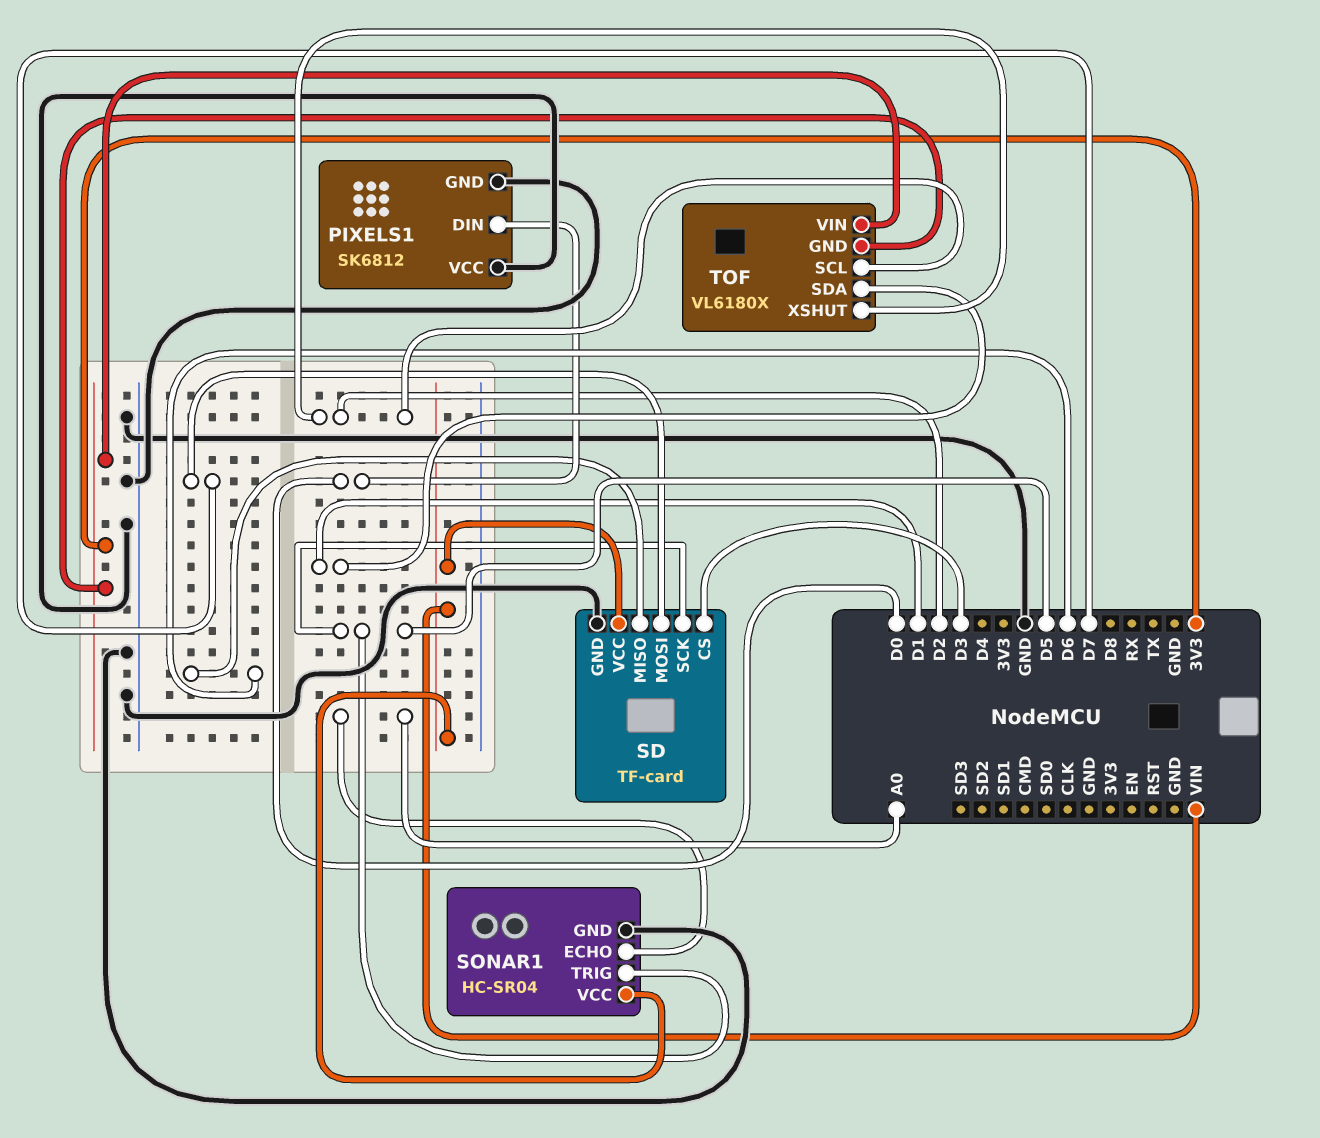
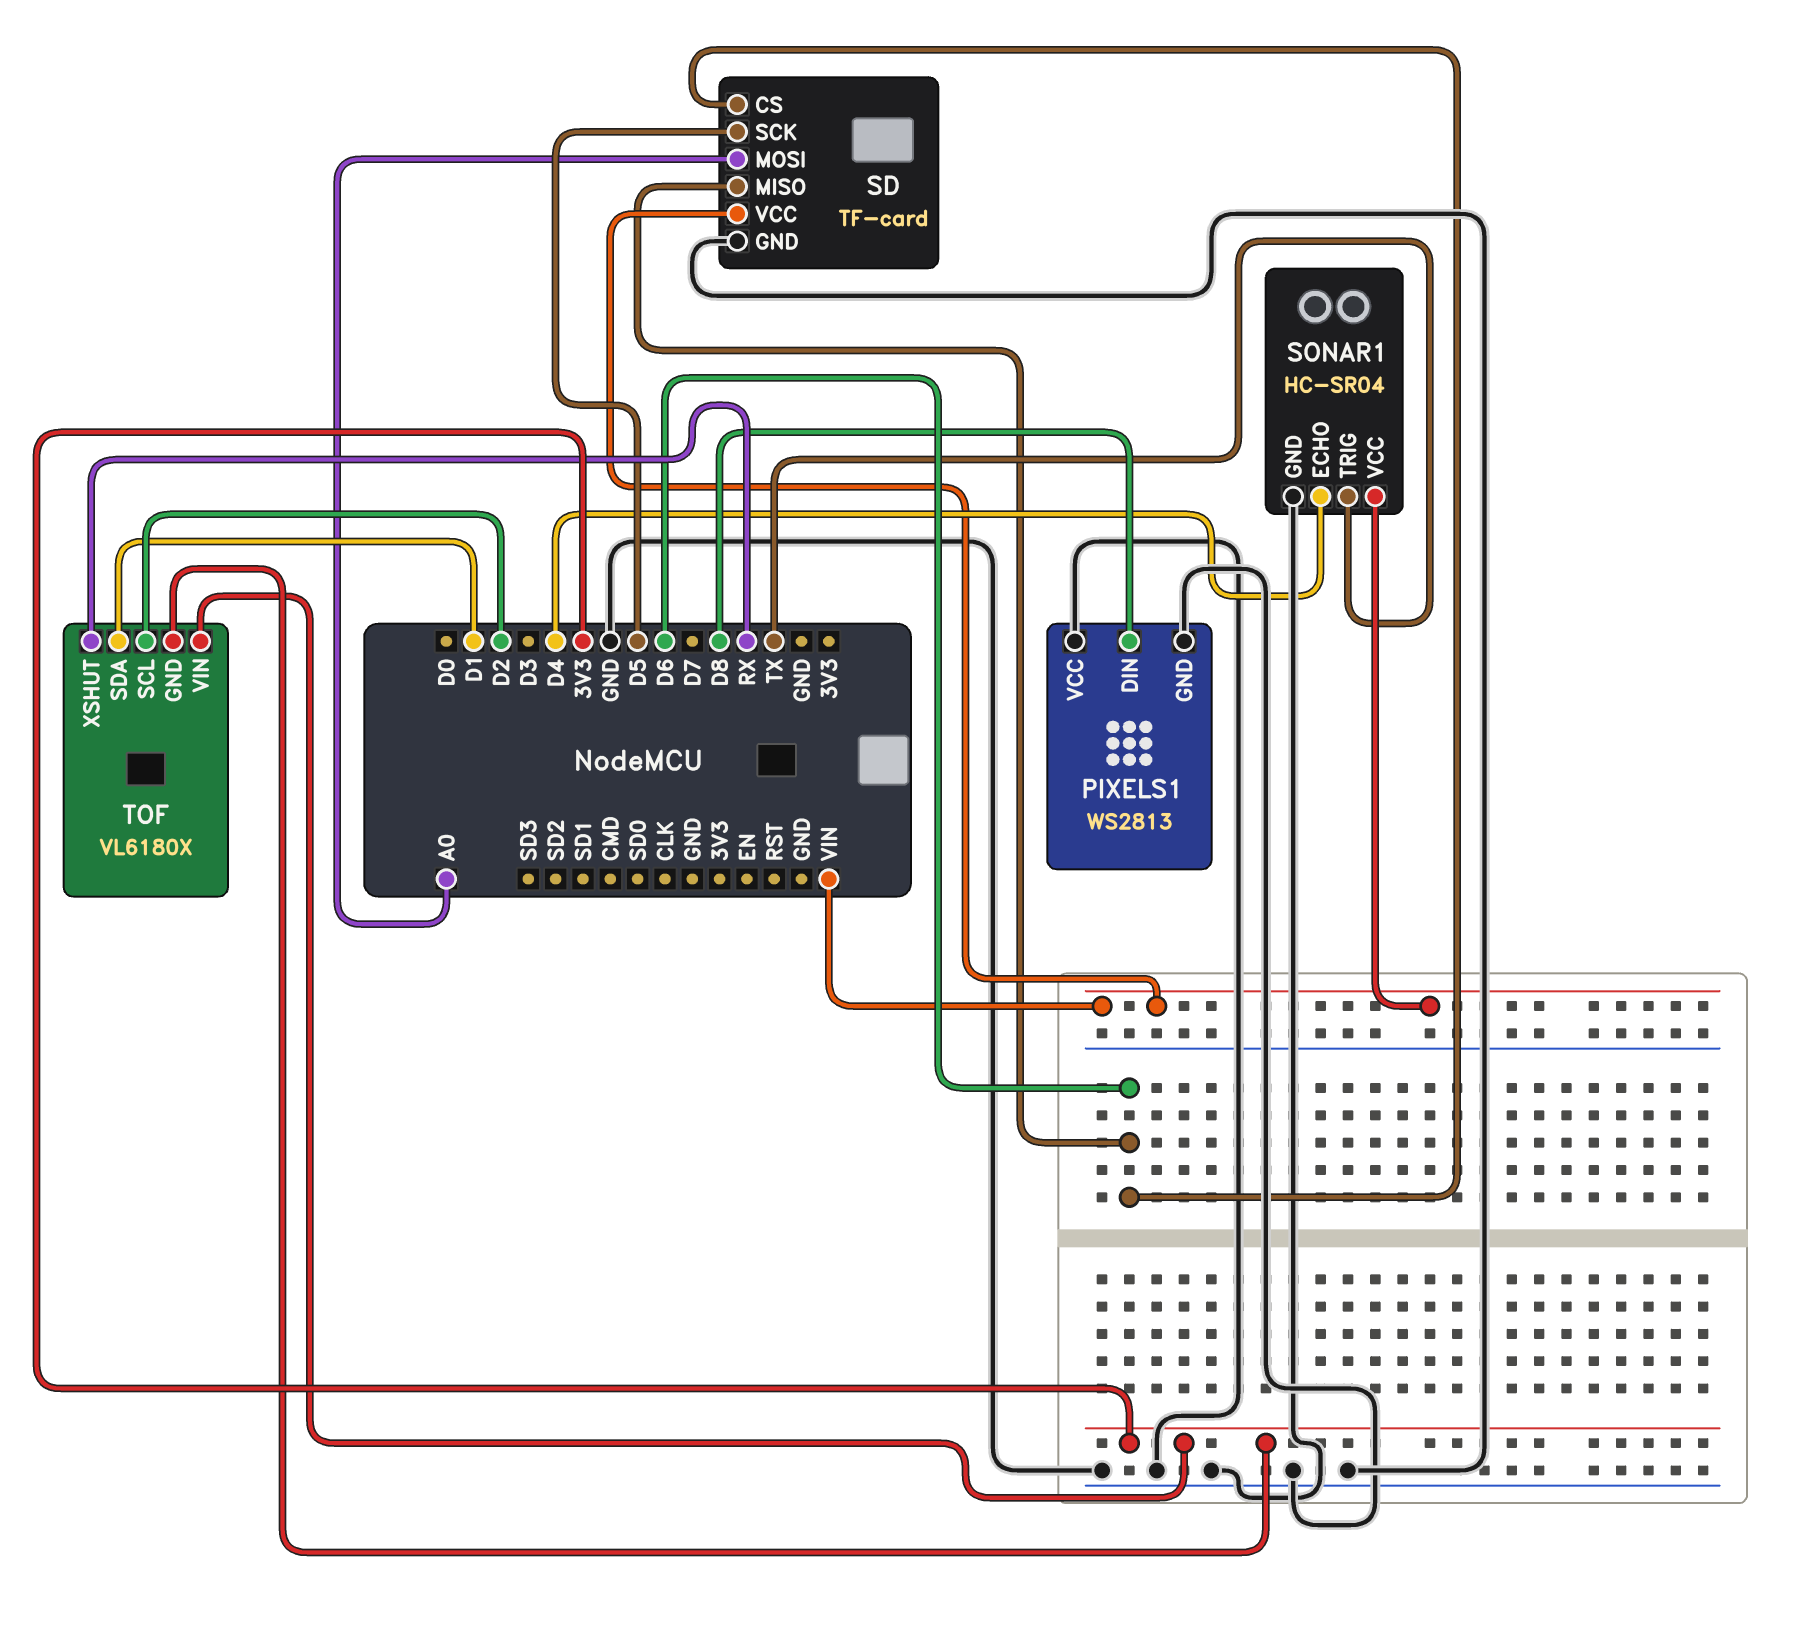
PIXELS1: SK6812 -> WS2813
PIXELS1 pin DIN: D0 -> D8
SD pin CS: D3 -> D6
SD pin MOSI: D7 -> A0
SONAR1 pin ECHO: A0 -> D4
SONAR1 pin TRIG: D5 -> TX
TOF pin XSHUT: D2 -> RX

